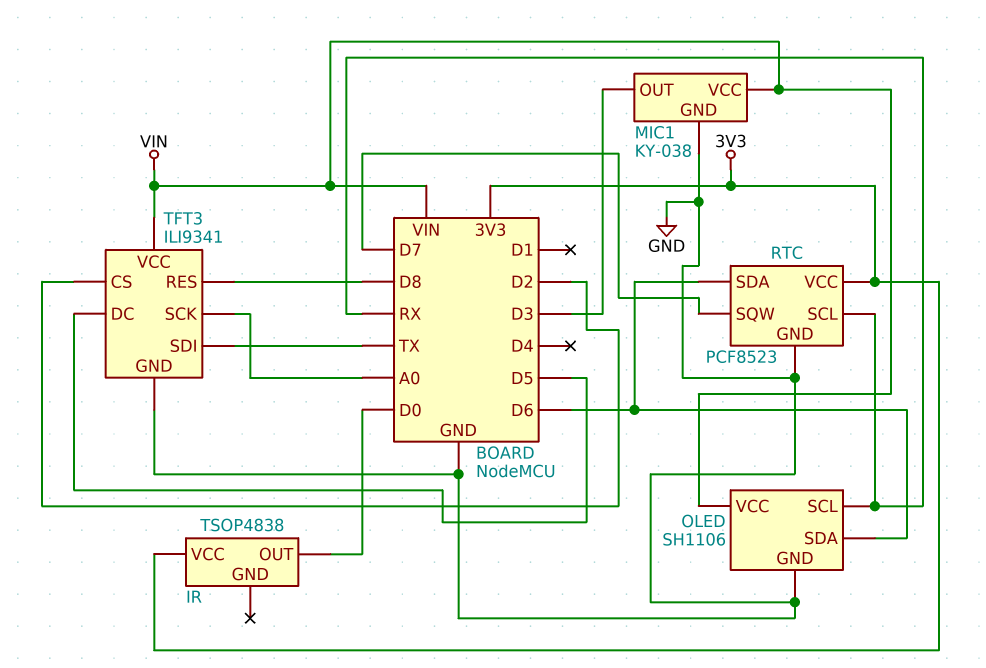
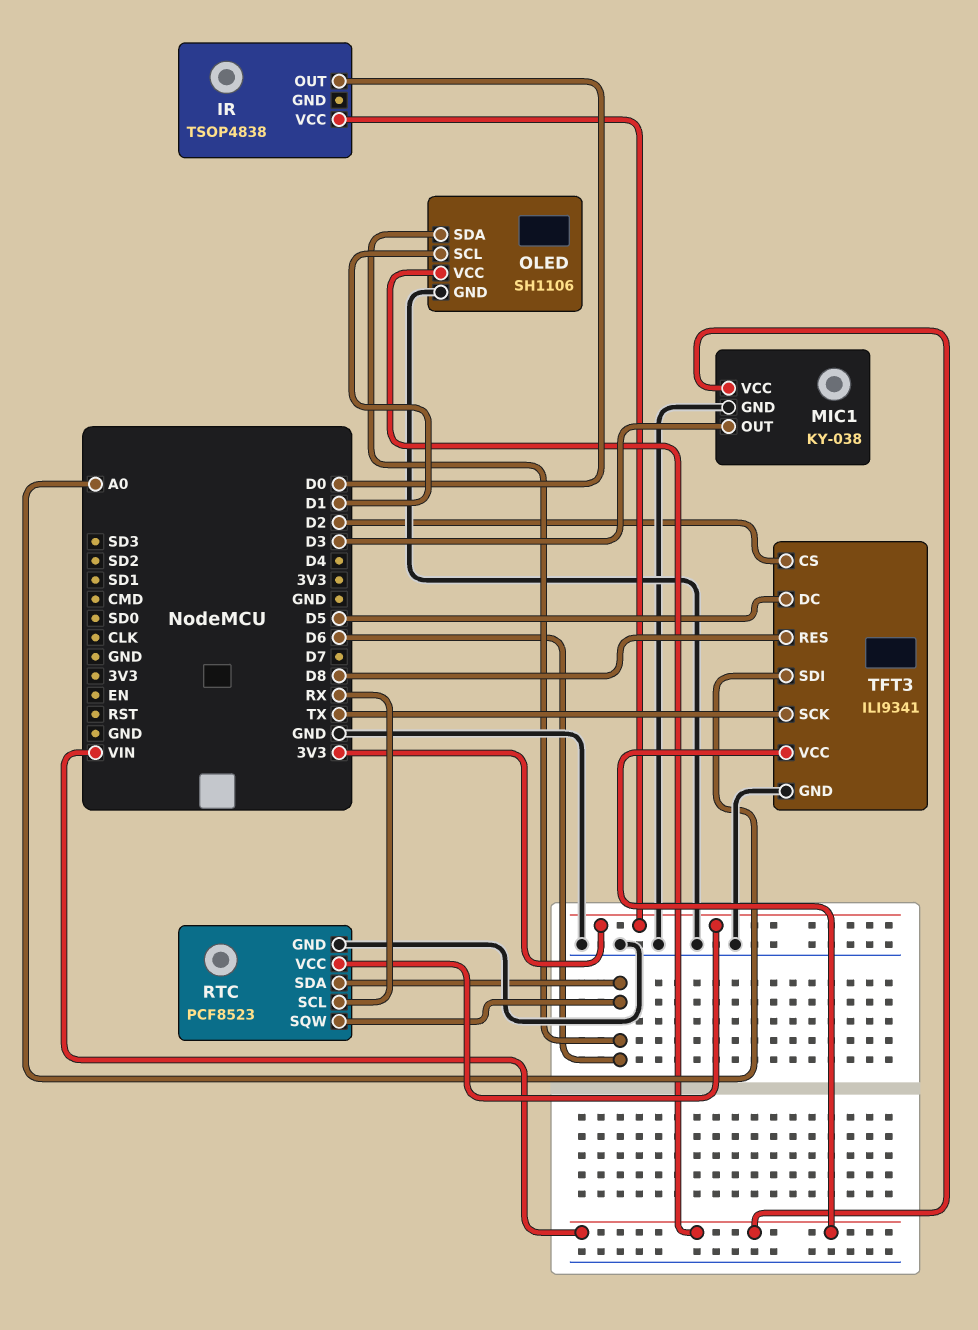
OLED pin SCL: RX -> D1
RTC pin SQW: D7 -> D6
TFT3 pin SCK: A0 -> TX
TFT3 pin SDI: TX -> A0

